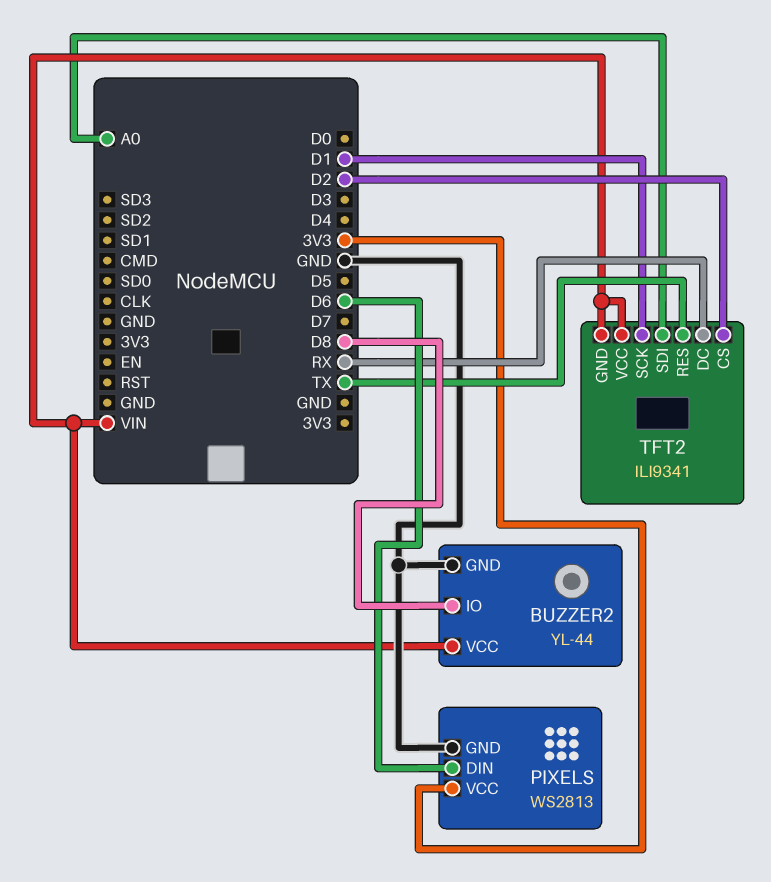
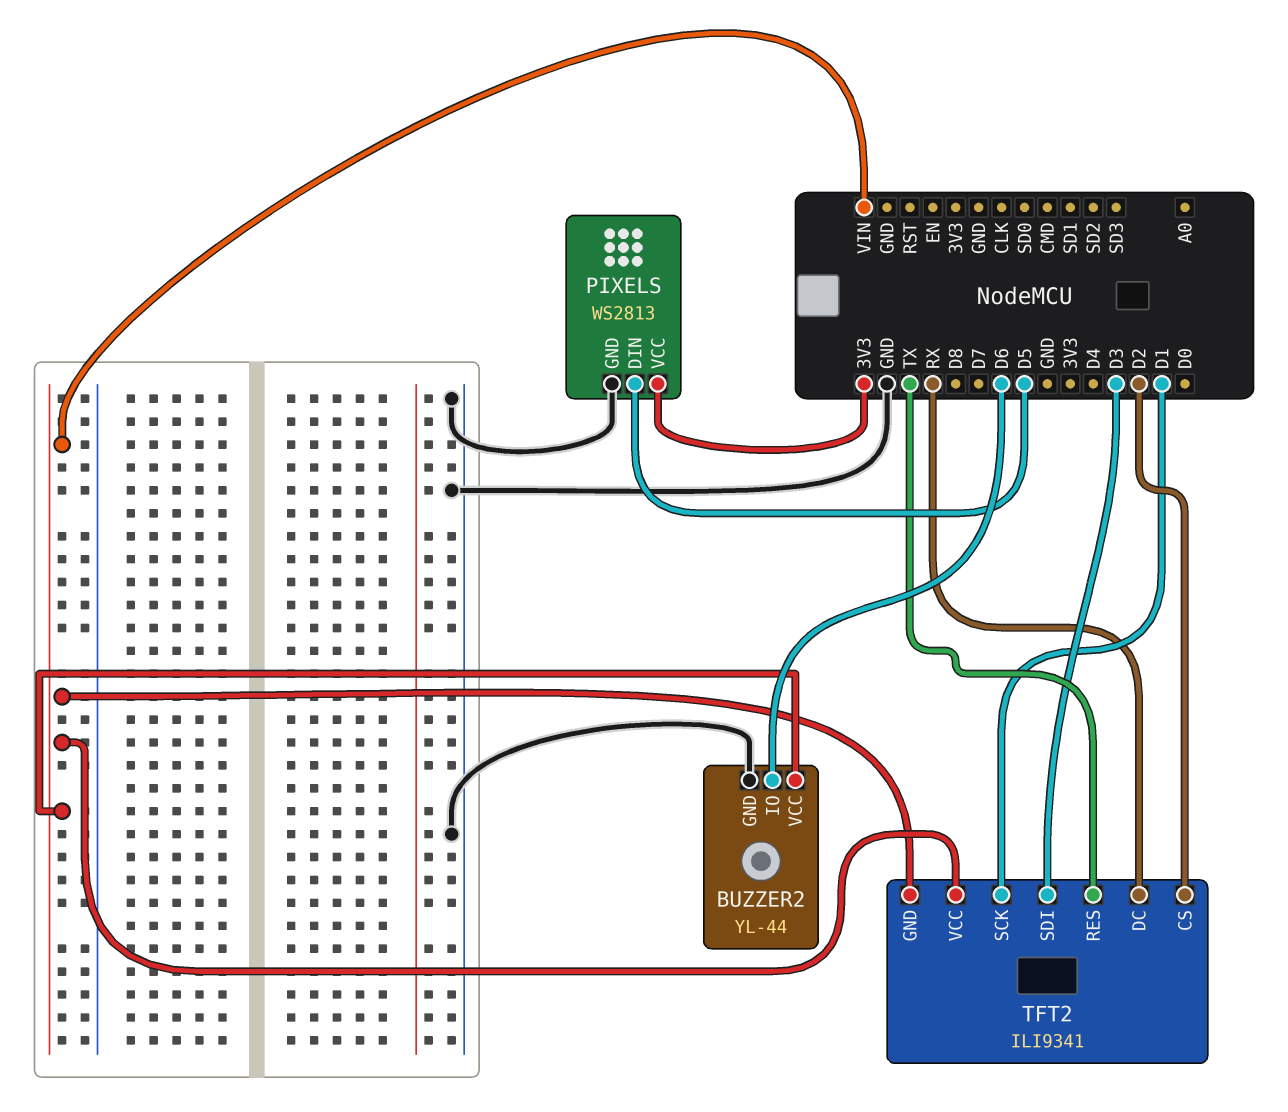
BUZZER2 pin IO: D8 -> D6
PIXELS pin DIN: D6 -> D5
TFT2 pin SDI: A0 -> D3

